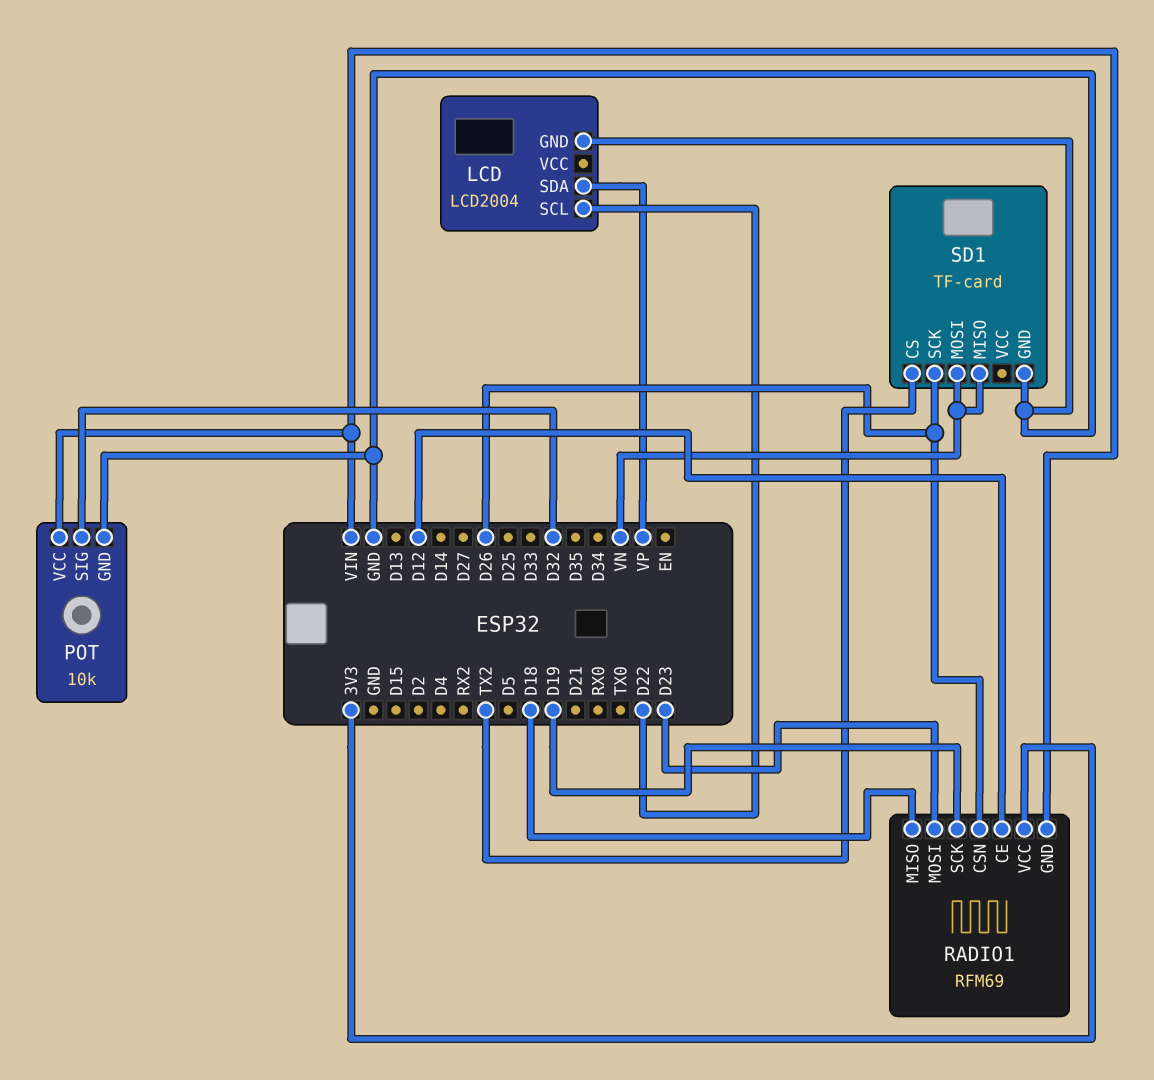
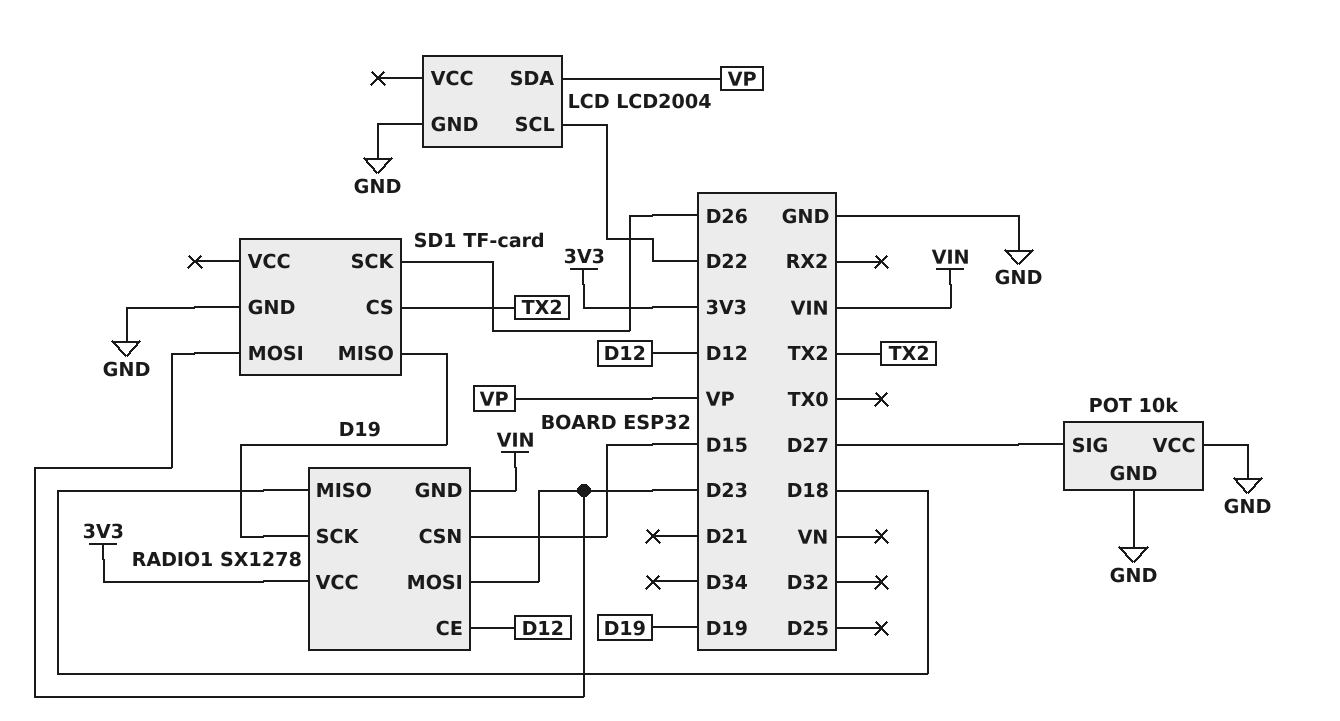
POT pin SIG: D32 -> D27
POT pin VCC: VIN -> GND
RADIO1: RFM69 -> SX1278
RADIO1 pin CSN: D26 -> D15
SD1 pin MISO: VN -> D19
SD1 pin MOSI: VN -> D23

